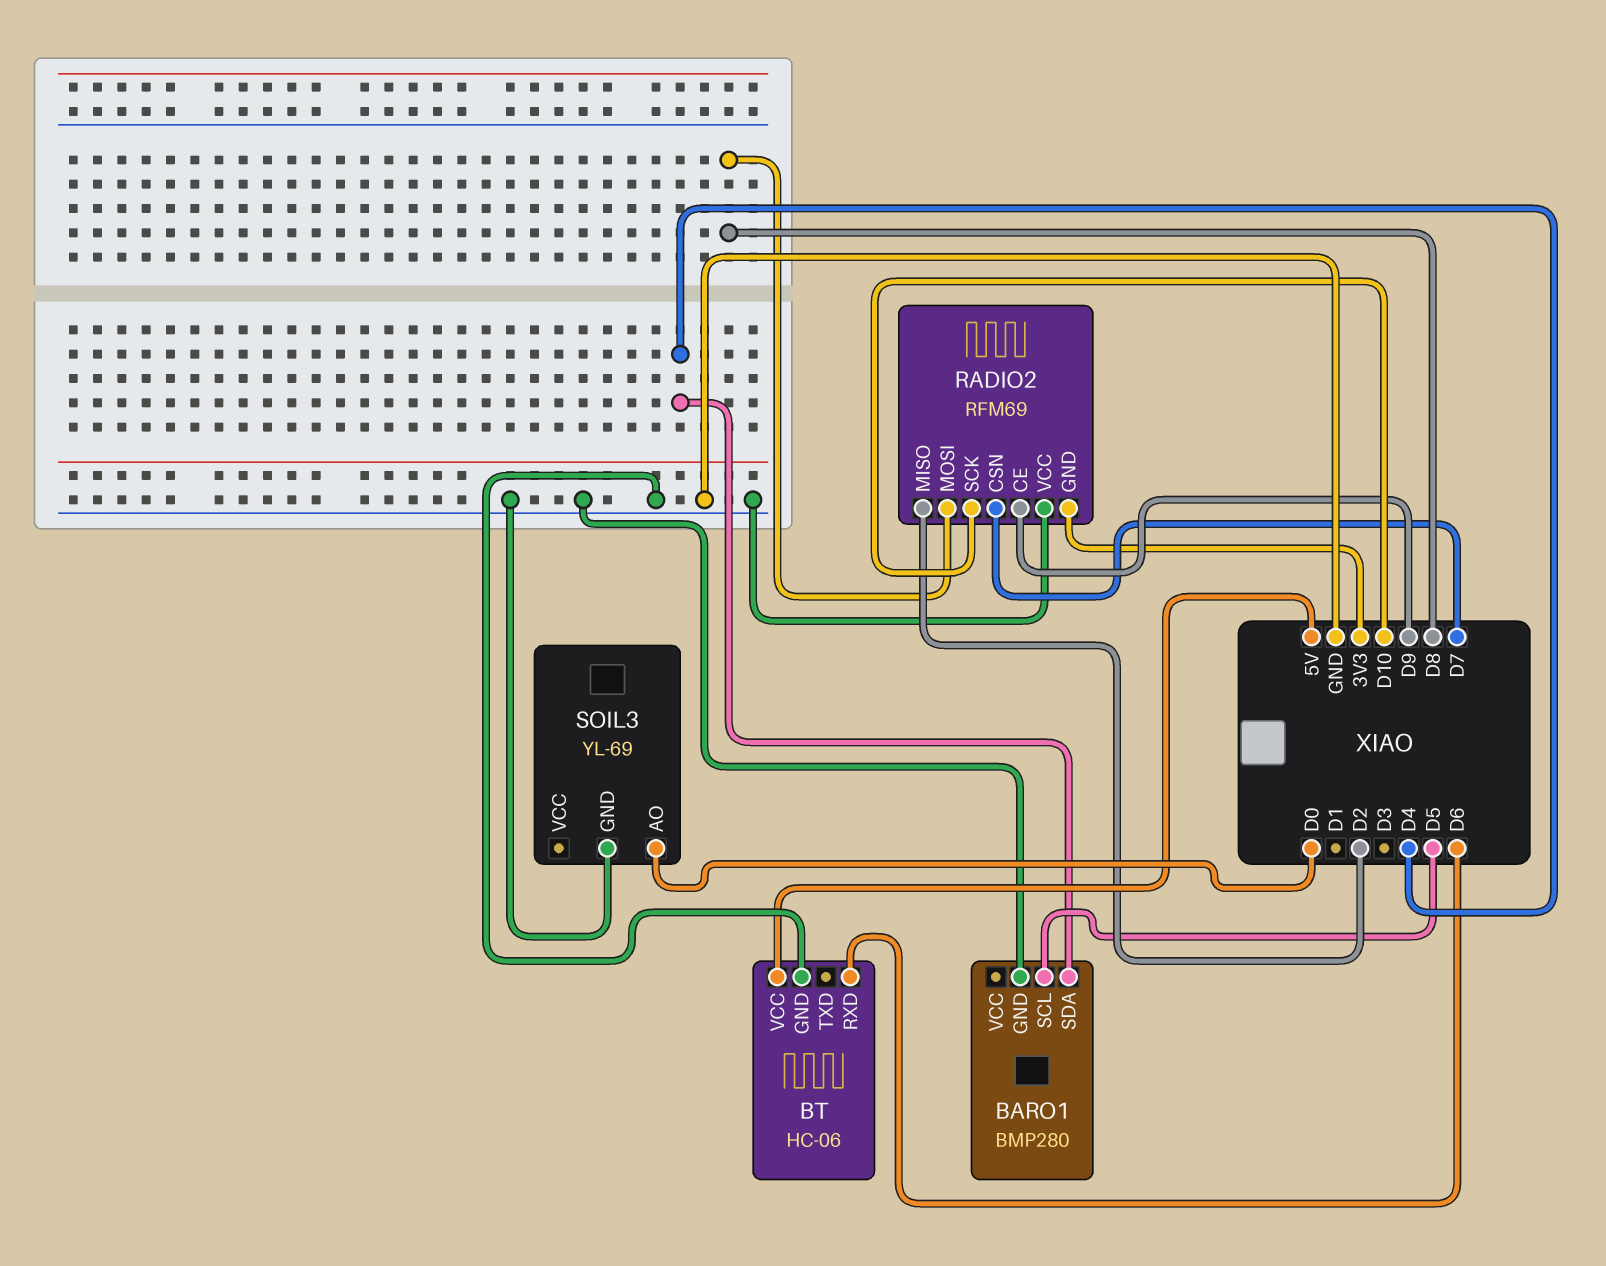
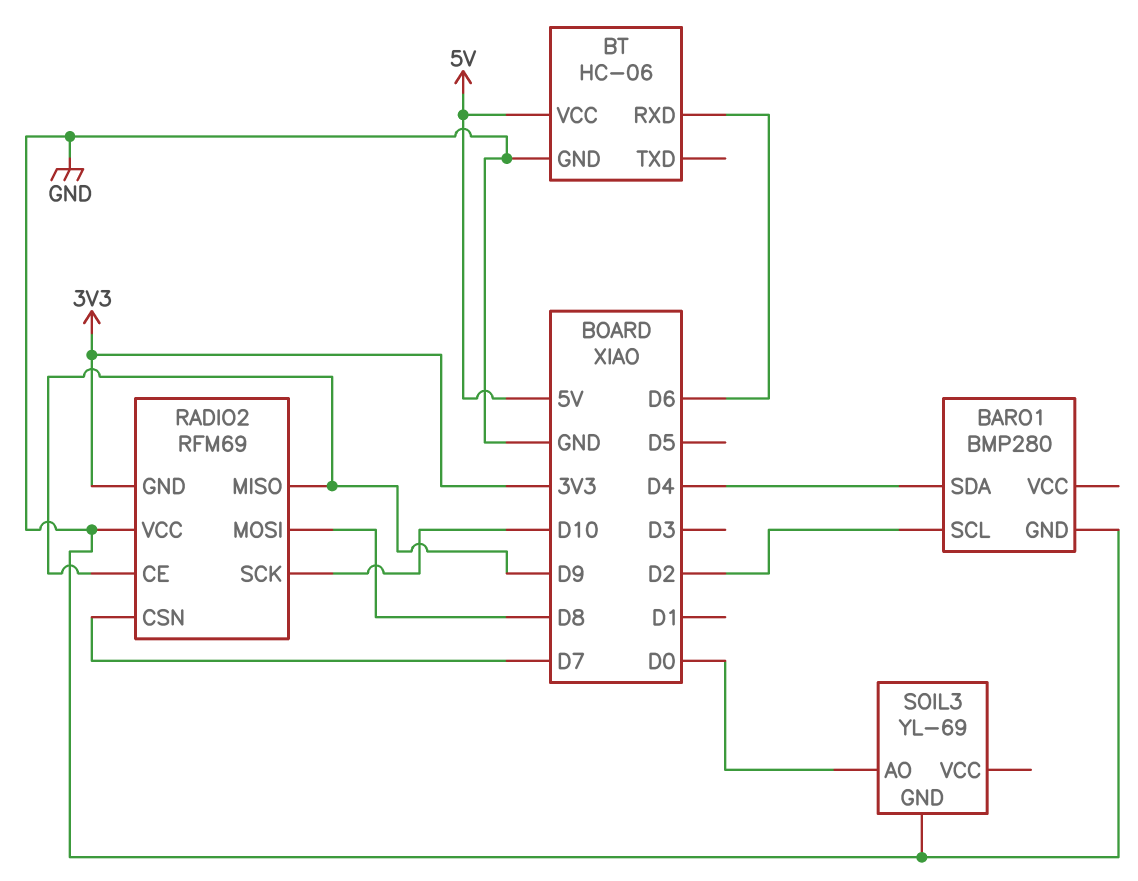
BARO1 pin SCL: D5 -> D2
RADIO2 pin MISO: D2 -> D9

